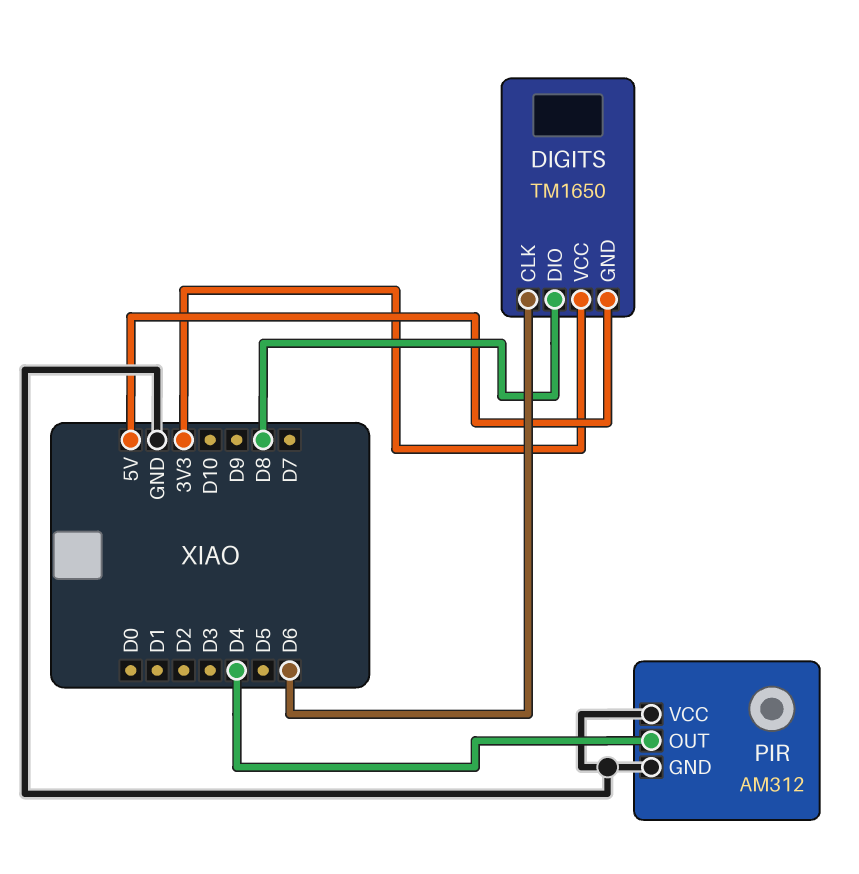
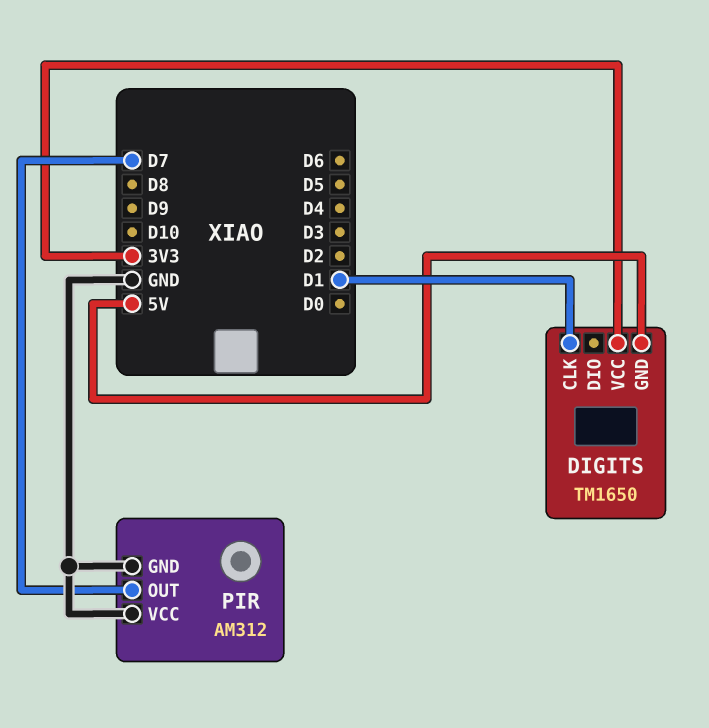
DIGITS pin CLK: D6 -> D1
DIGITS pin DIO: D8 -> none
PIR pin OUT: D4 -> D7

